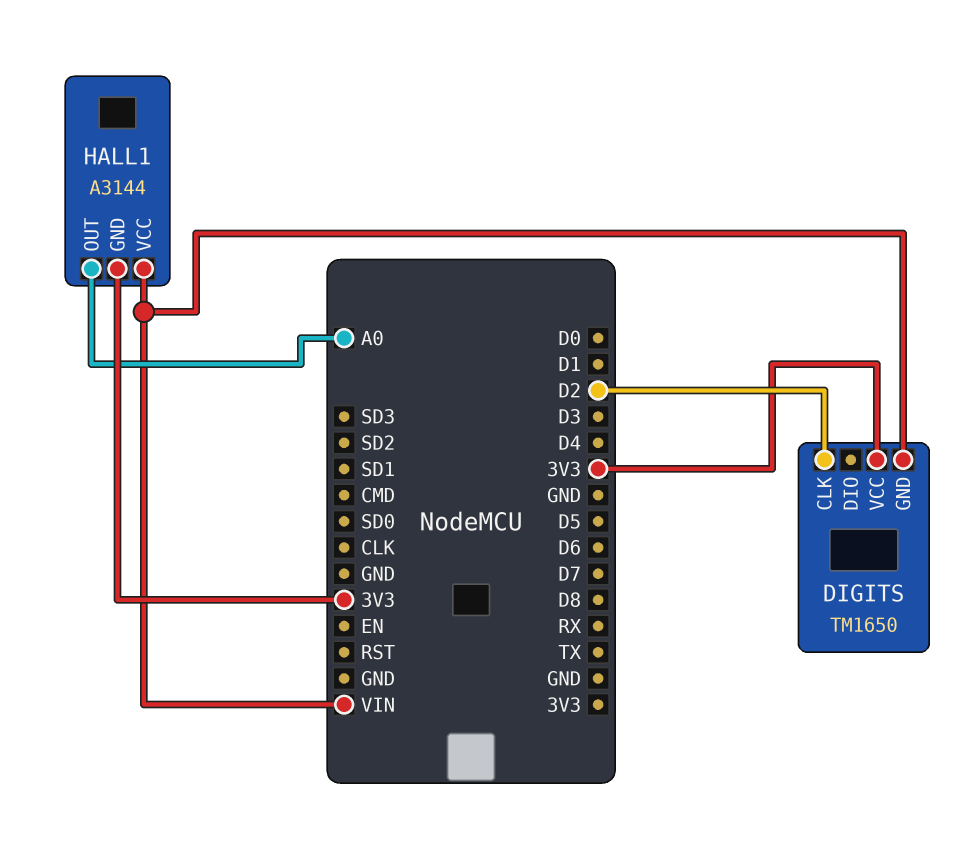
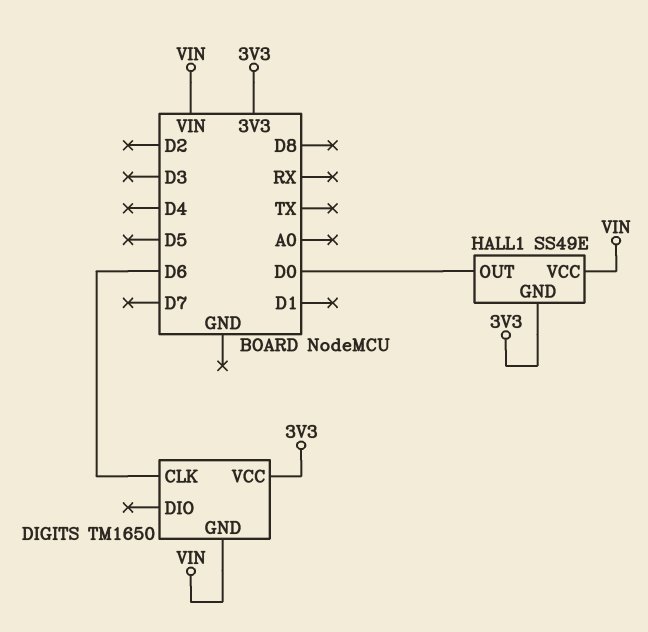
DIGITS pin CLK: D2 -> D6
HALL1: A3144 -> SS49E
HALL1 pin OUT: A0 -> D0

